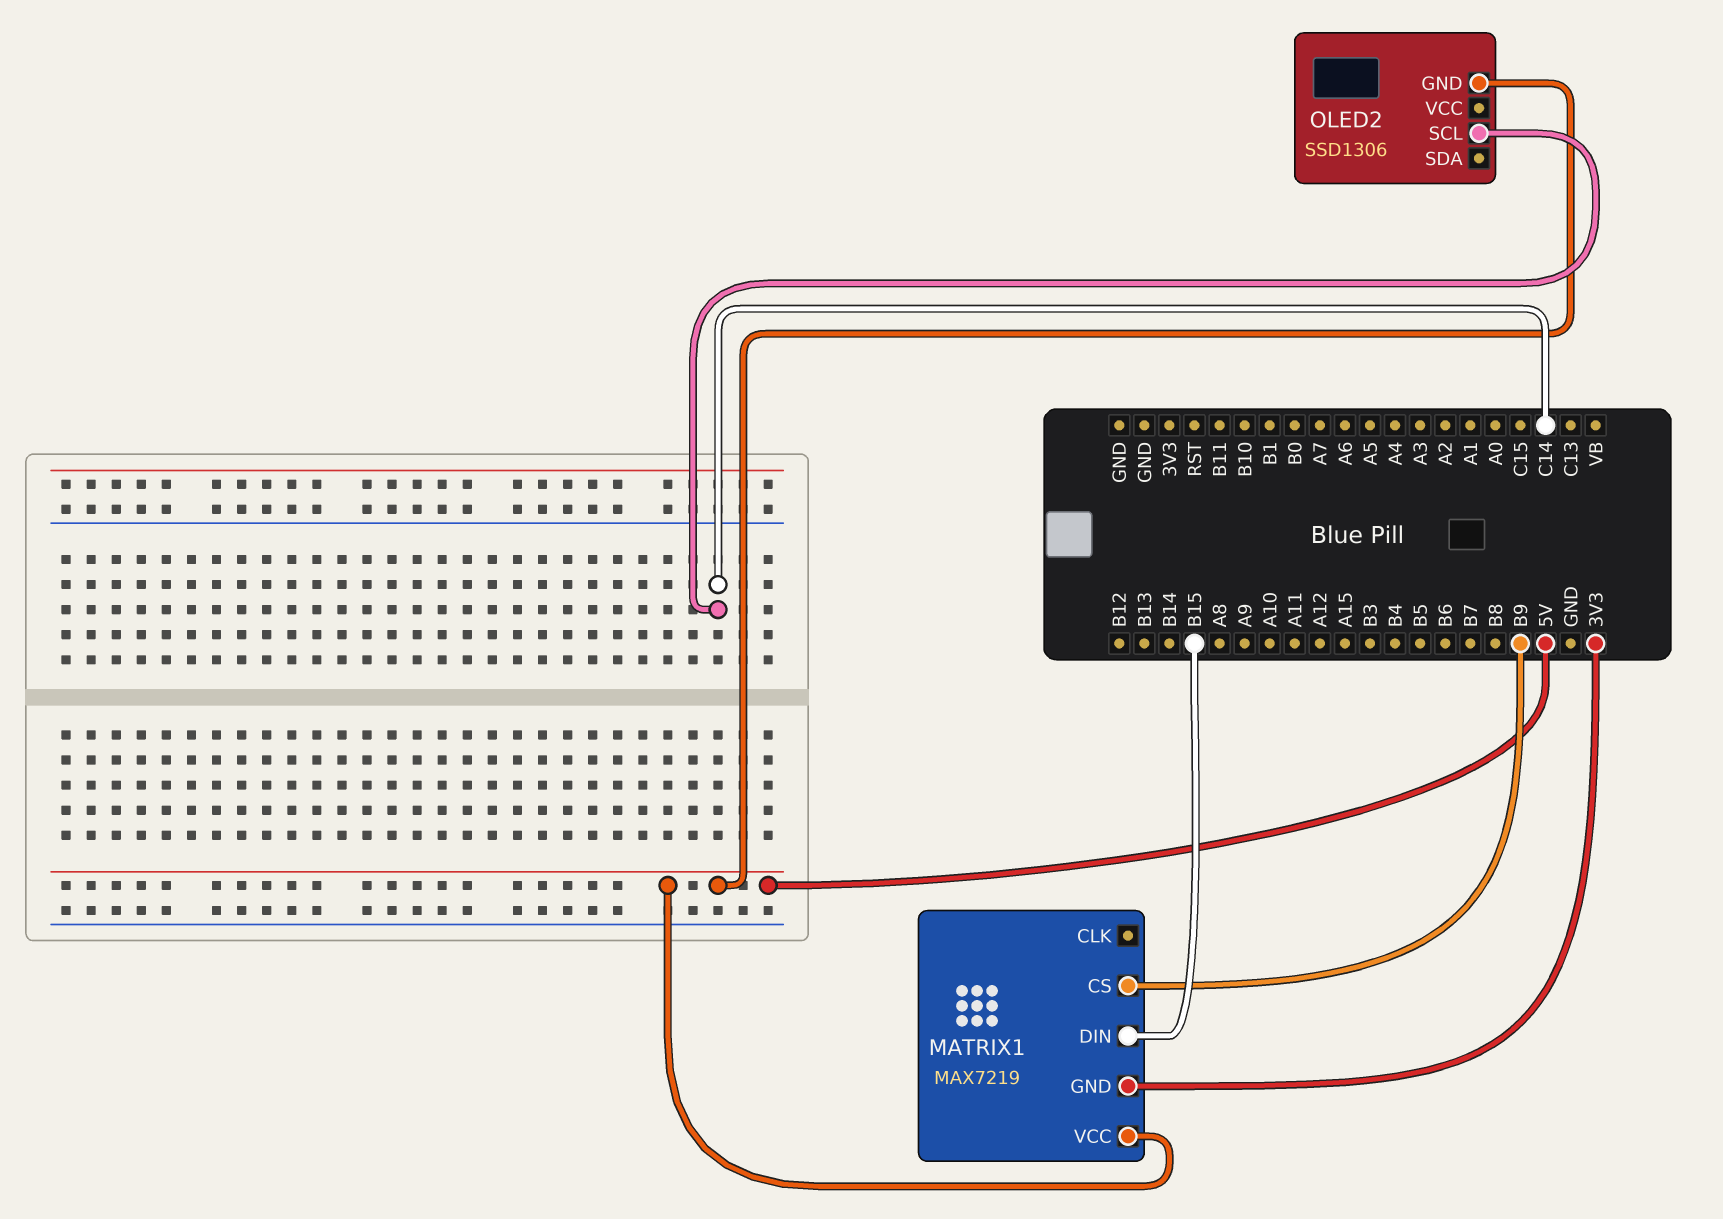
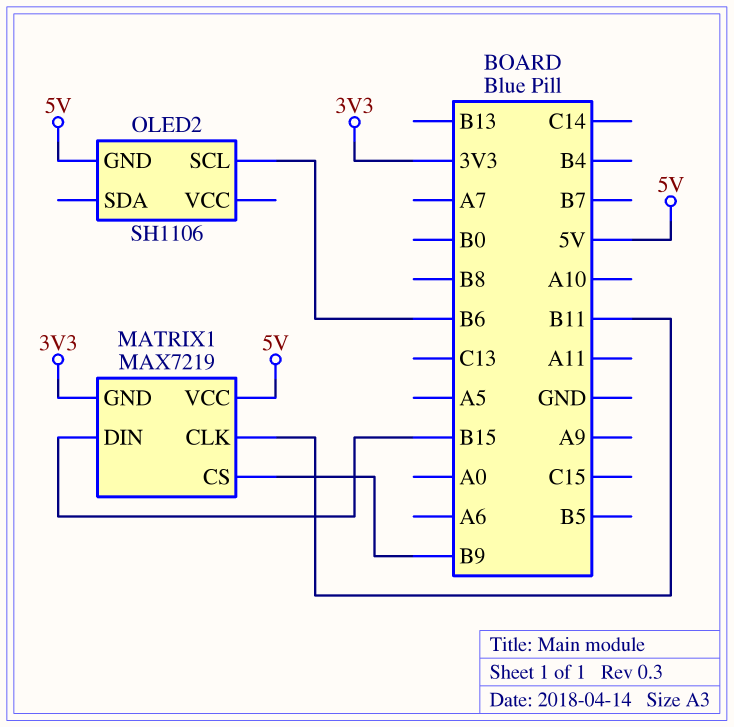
MATRIX1 pin CLK: none -> B11
OLED2: SSD1306 -> SH1106
OLED2 pin SCL: C14 -> B6

